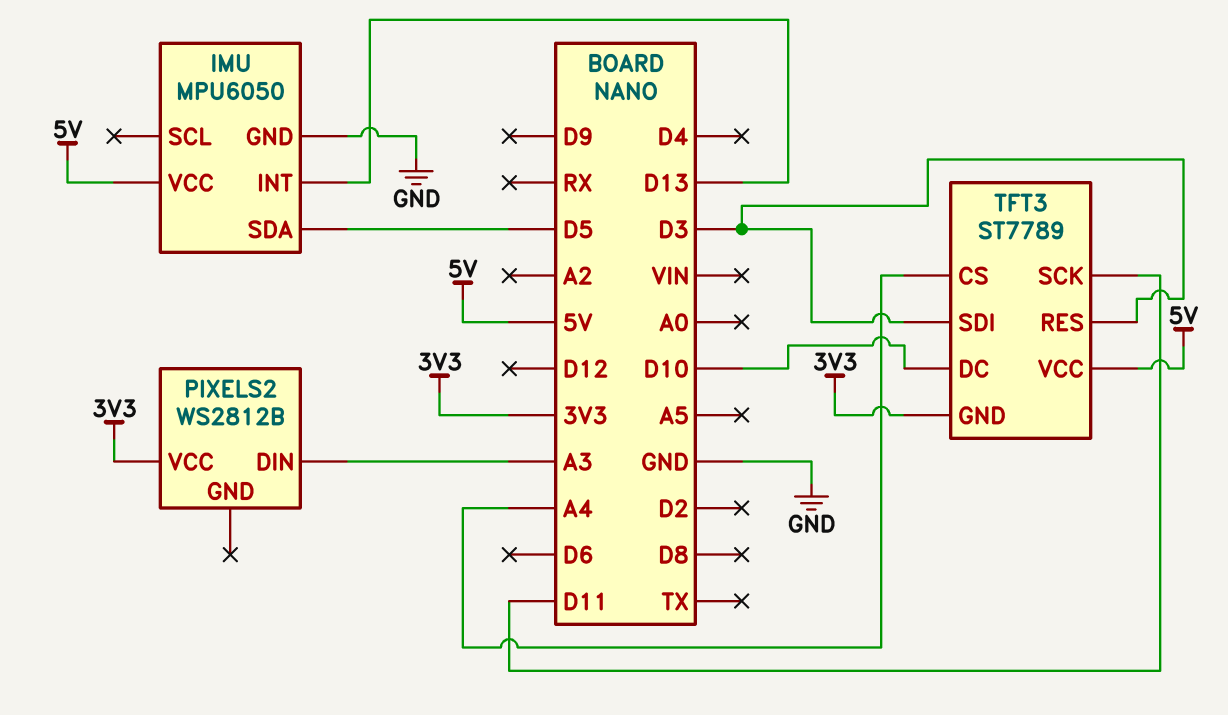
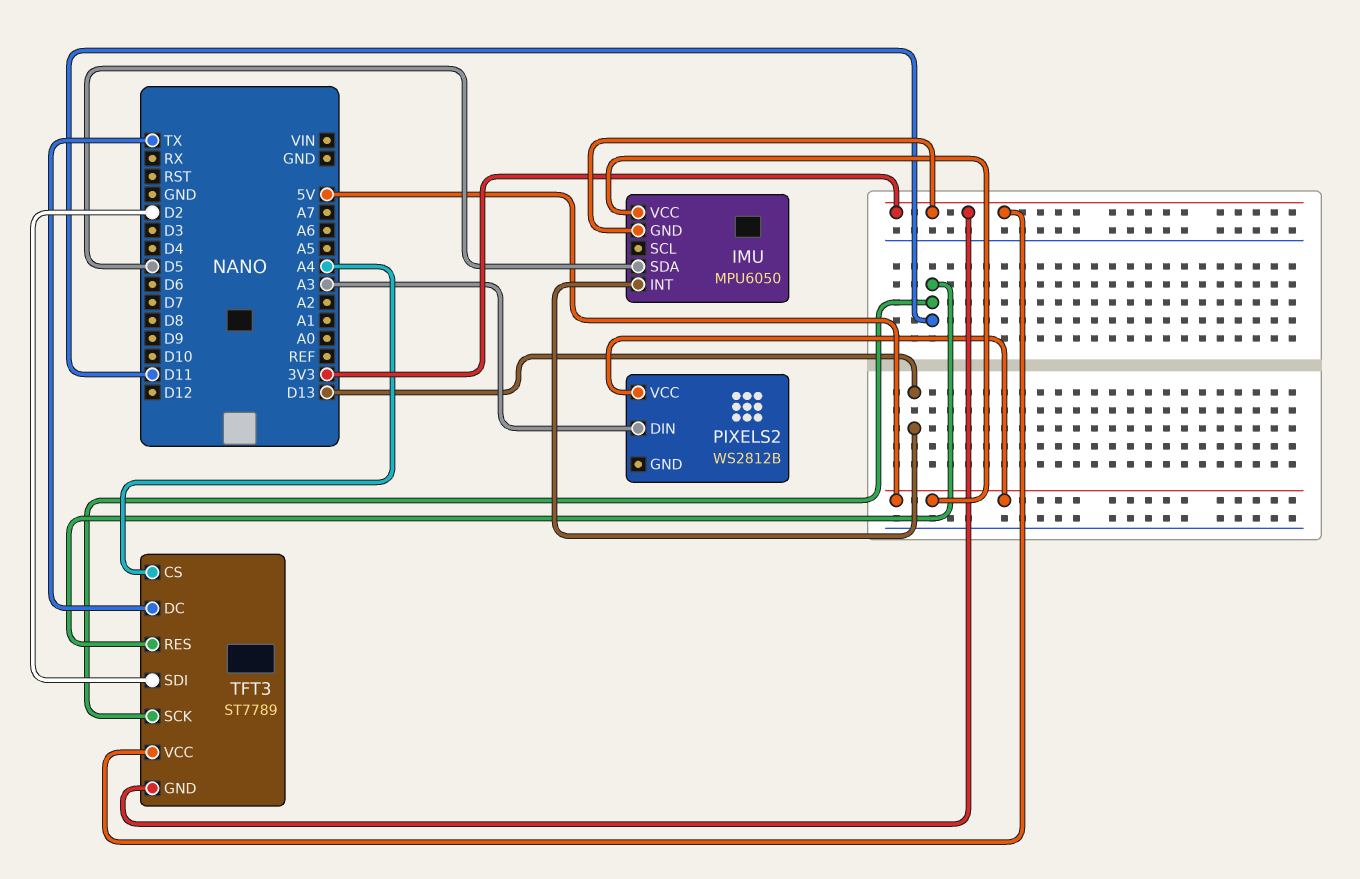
IMU pin GND: GND -> 3V3
PIXELS2 pin VCC: 3V3 -> 5V
TFT3 pin DC: D10 -> TX
TFT3 pin RES: D3 -> D11
TFT3 pin SDI: D3 -> D2
TFT3 pin VCC: 5V -> 3V3

